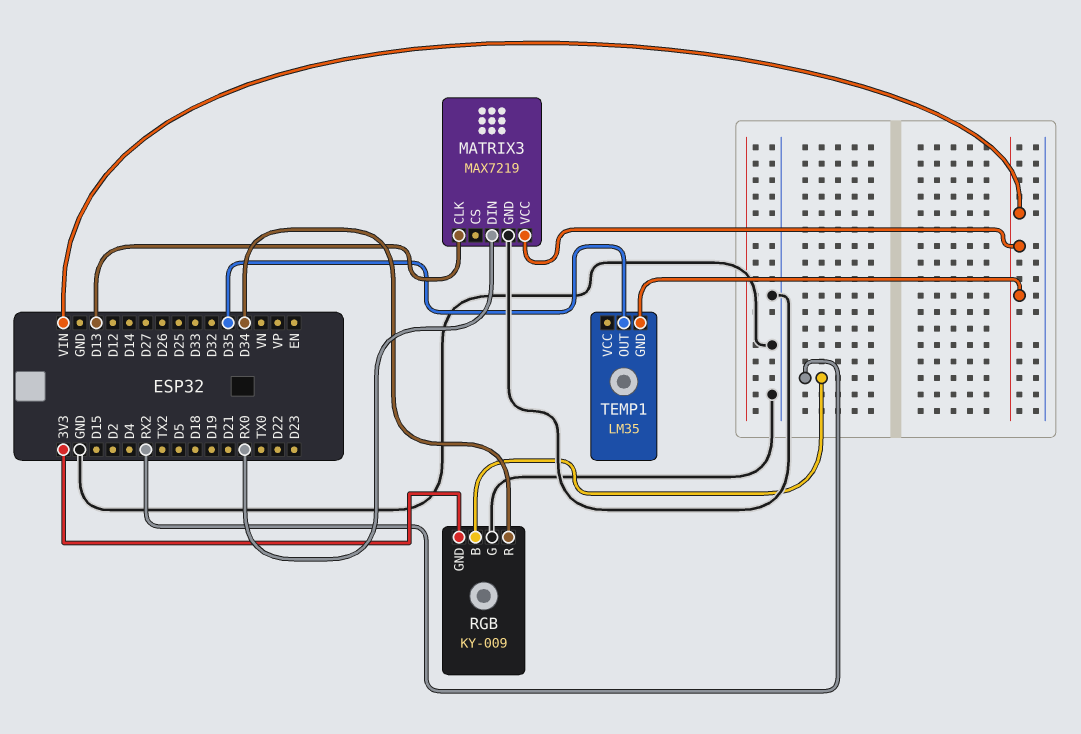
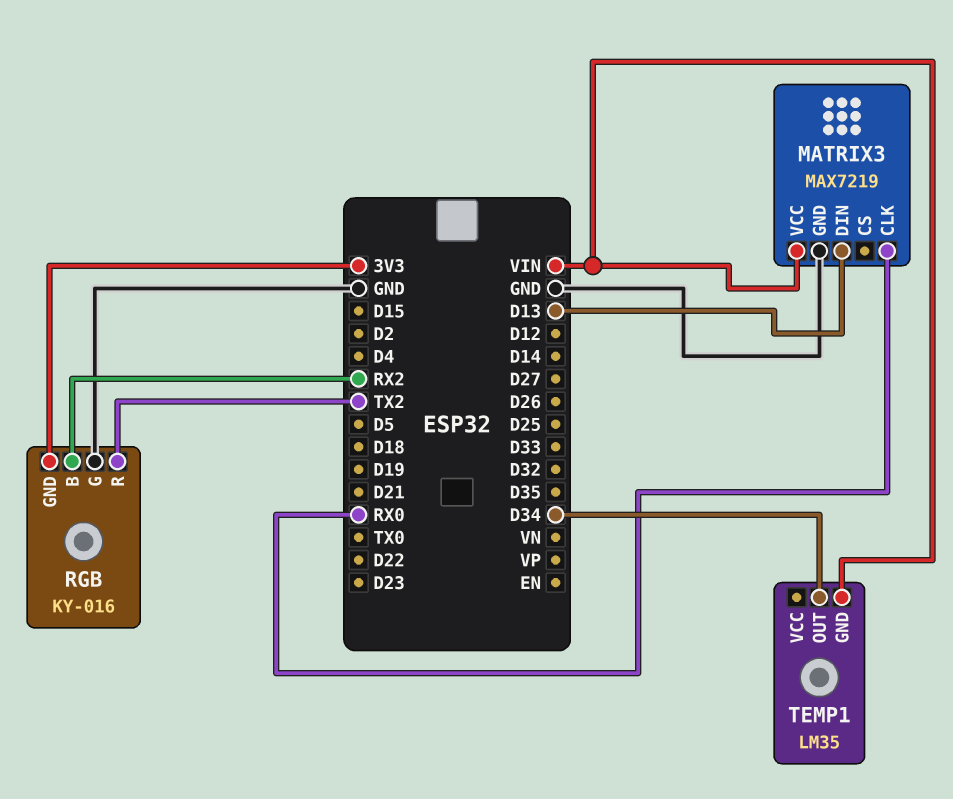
MATRIX3 pin CLK: D13 -> RX0
MATRIX3 pin DIN: RX0 -> D13
RGB: KY-009 -> KY-016
RGB pin R: D34 -> TX2
TEMP1 pin OUT: D35 -> D34

